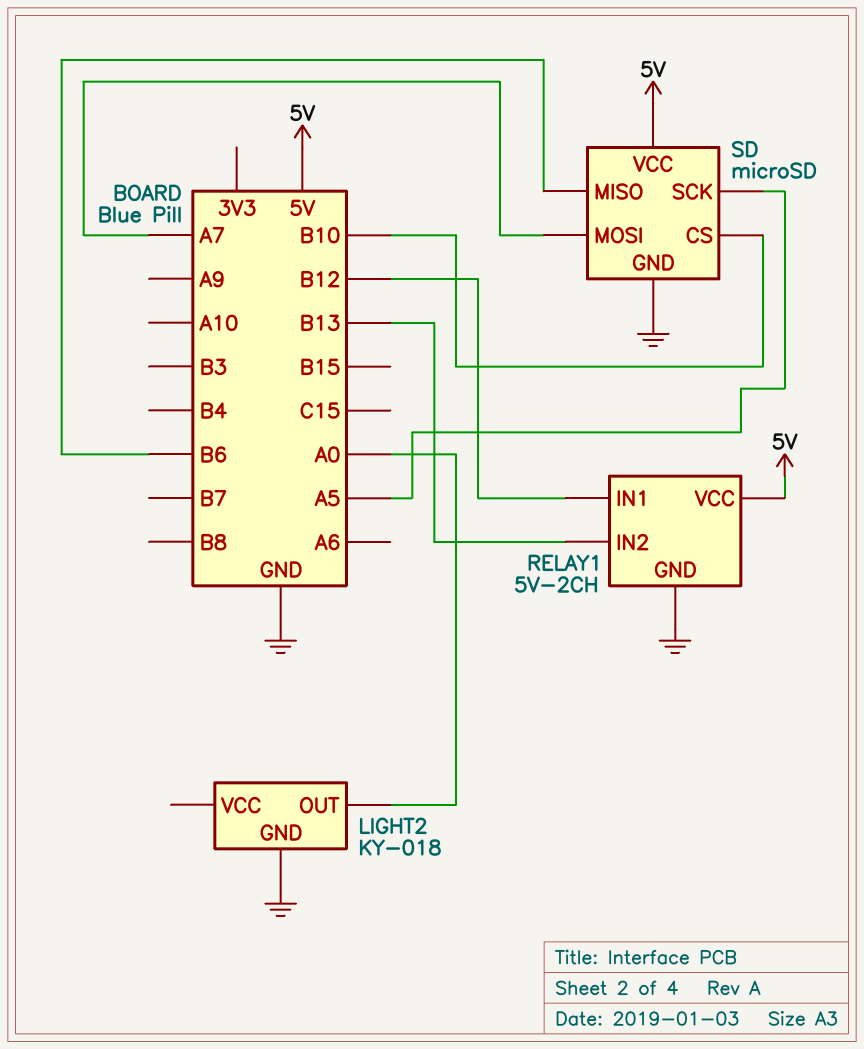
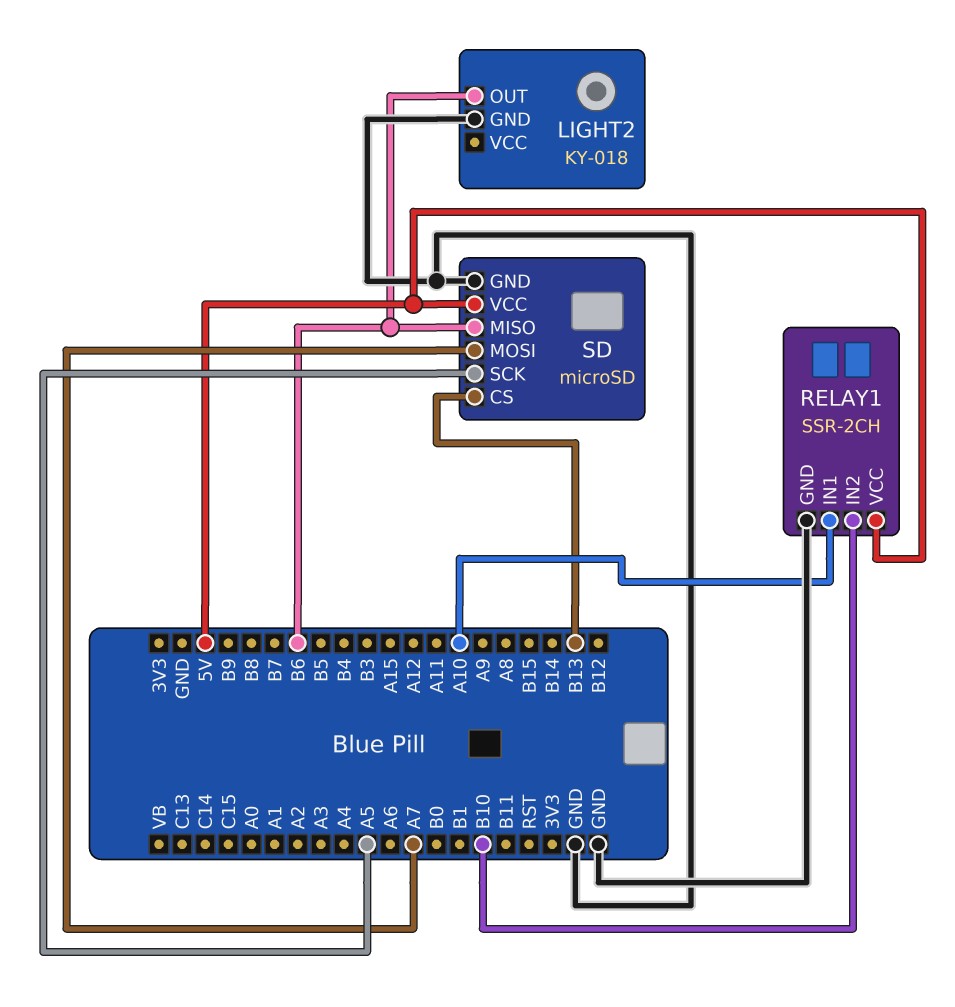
LIGHT2 pin OUT: A0 -> B6
RELAY1: 5V-2CH -> SSR-2CH
RELAY1 pin IN1: B12 -> A10
RELAY1 pin IN2: B13 -> B10
SD pin CS: B10 -> B13

